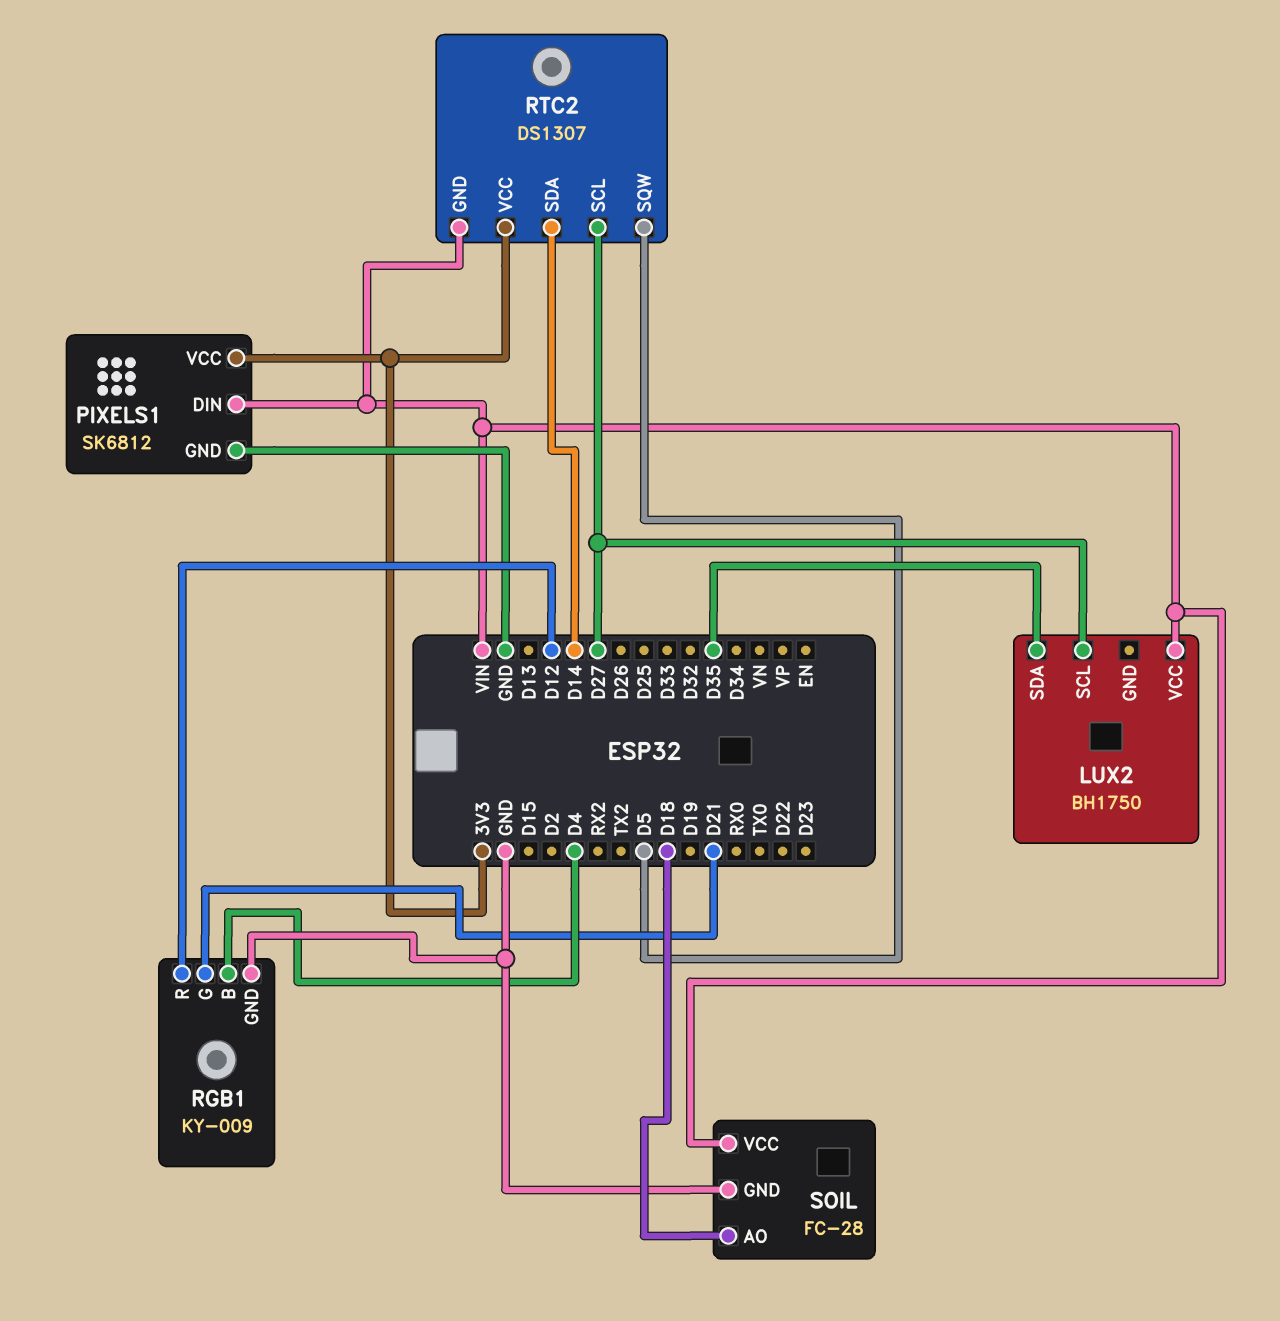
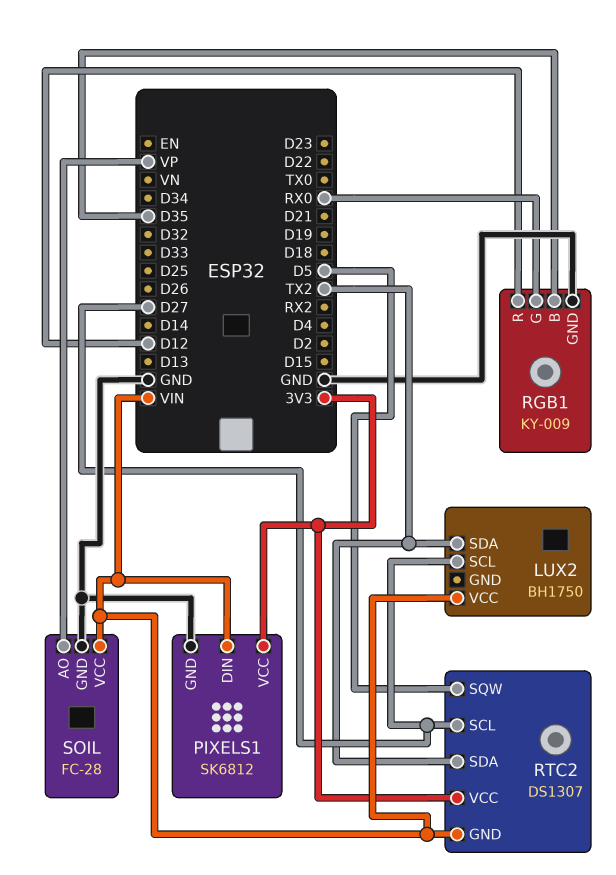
LUX2 pin SDA: D35 -> TX2
RGB1 pin B: D4 -> D35
RGB1 pin G: D21 -> RX0
RTC2 pin SDA: D14 -> TX2
SOIL pin AO: D18 -> VP

